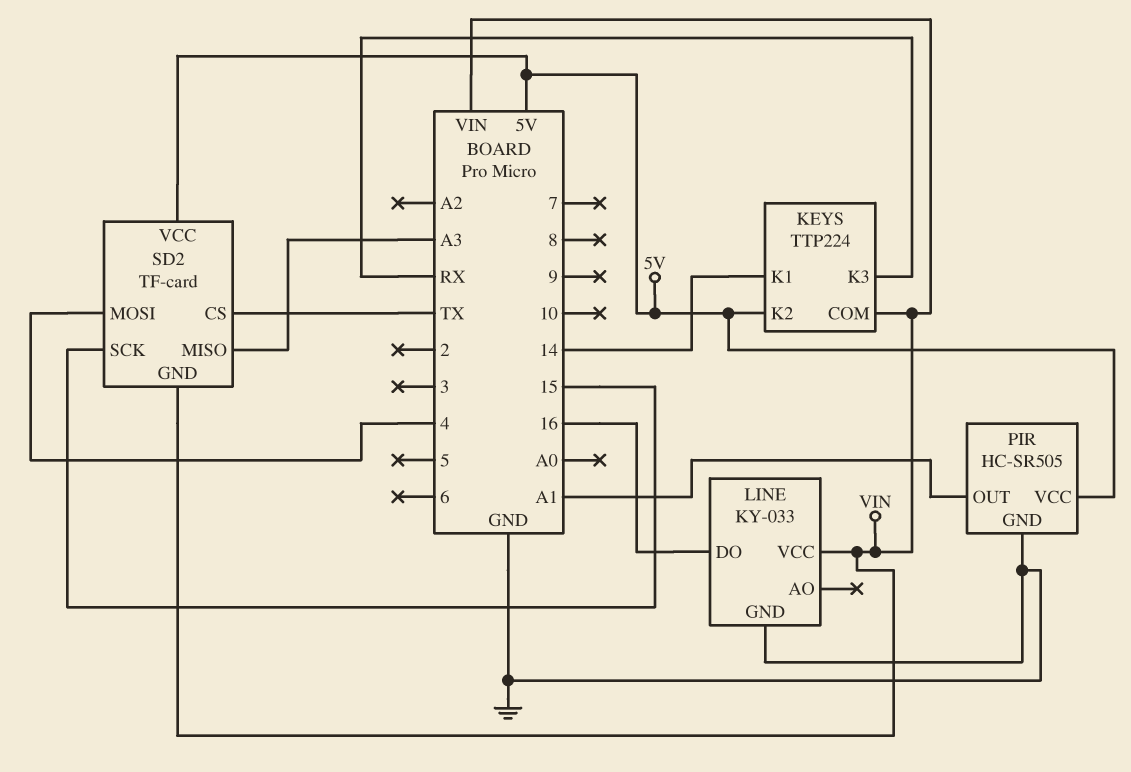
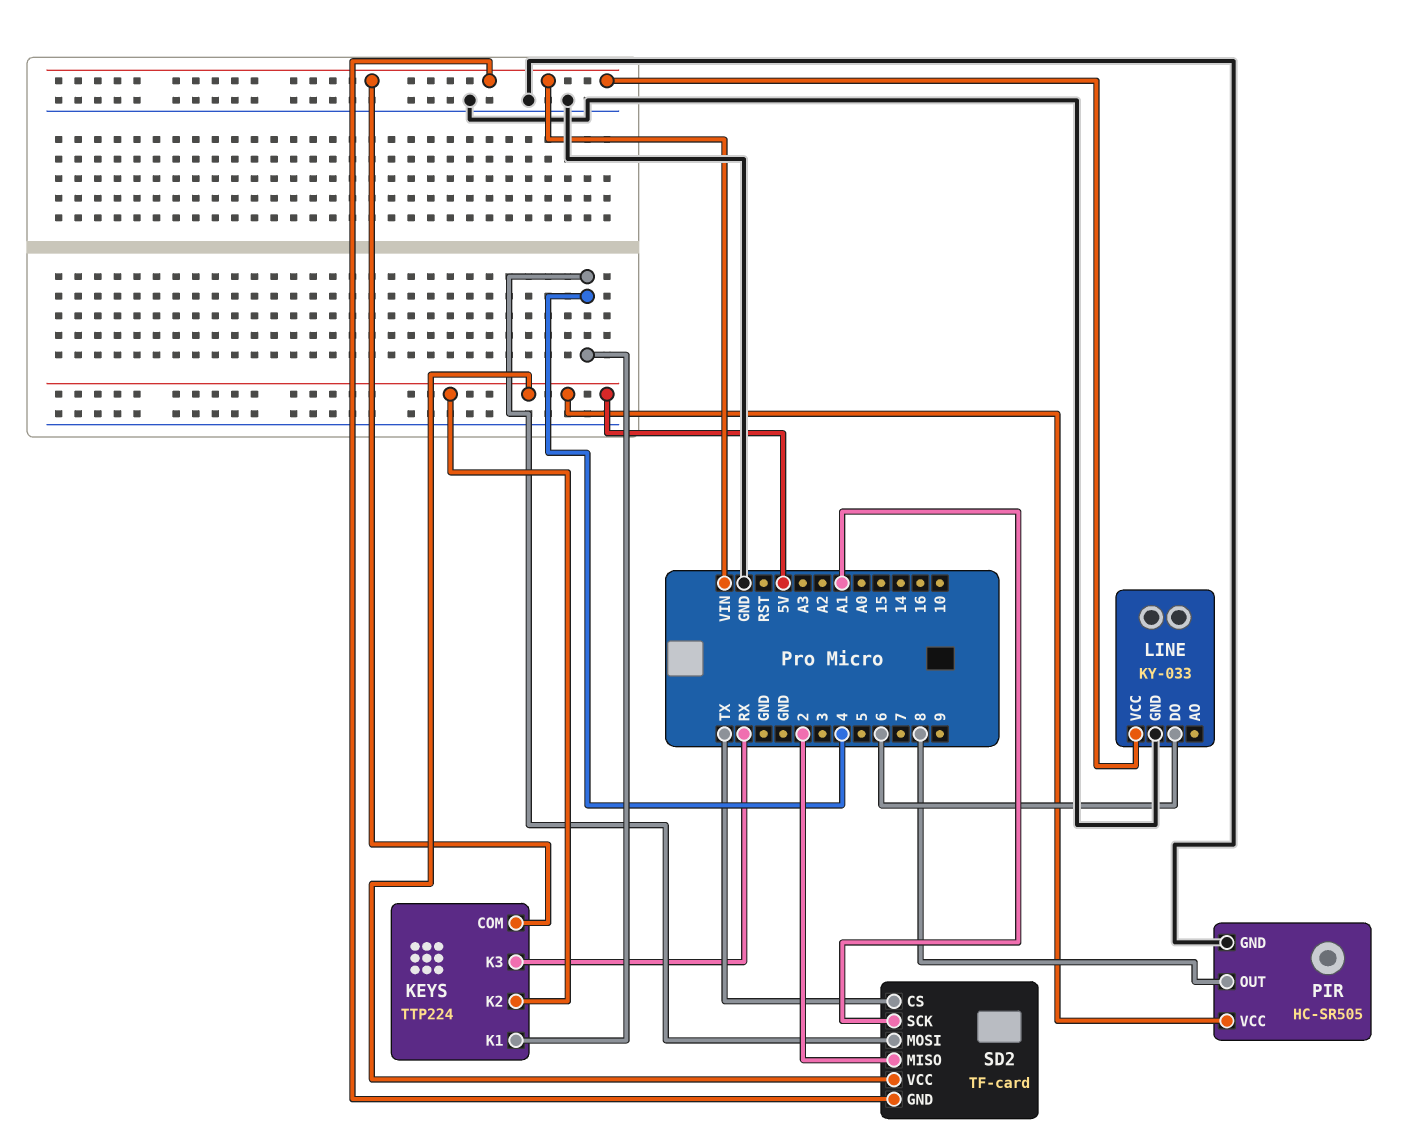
KEYS pin K1: 14 -> 4
LINE pin DO: 16 -> 6
PIR pin OUT: A1 -> 8
SD2 pin MISO: A3 -> 2
SD2 pin SCK: 15 -> A1

